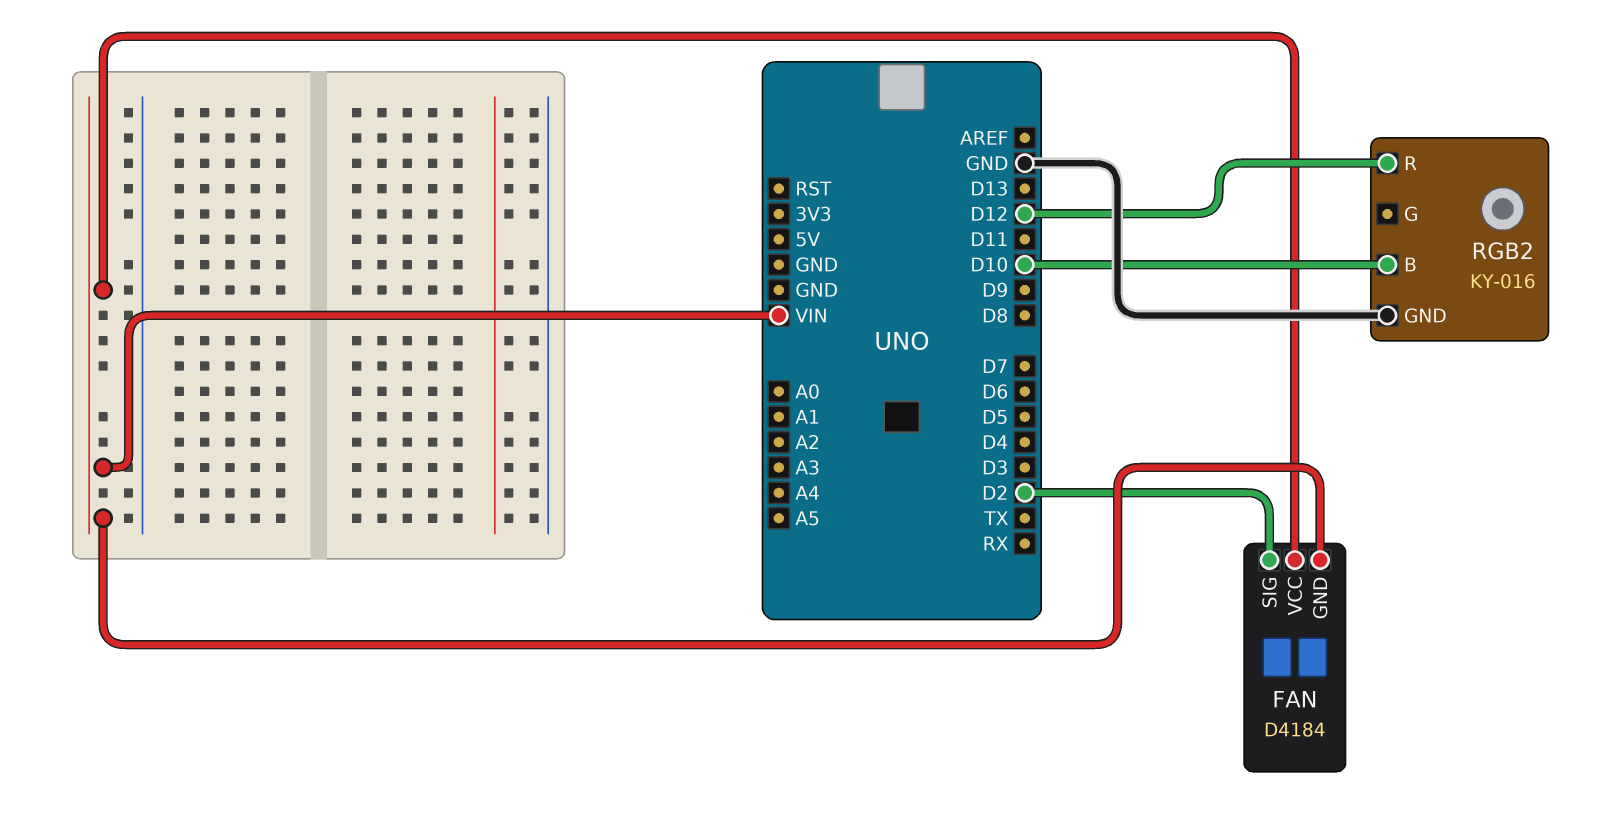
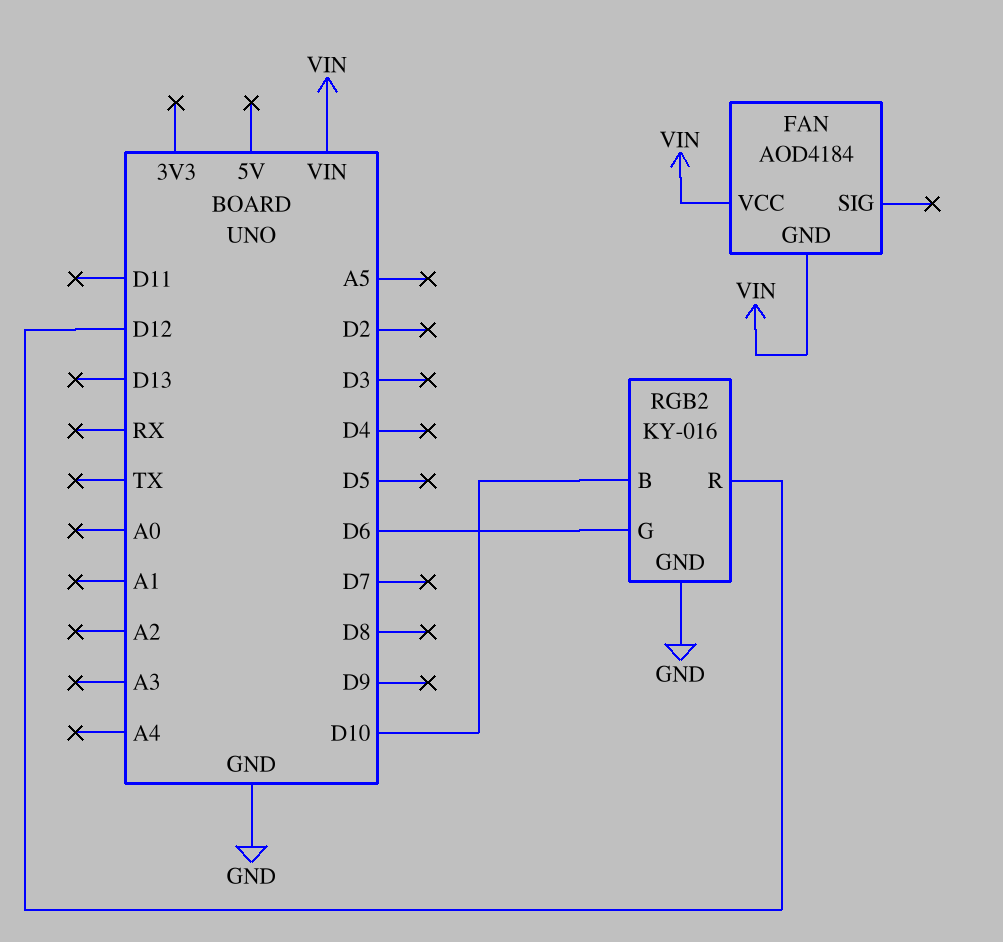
FAN: D4184 -> AOD4184
FAN pin SIG: D2 -> none
RGB2 pin G: none -> D6

